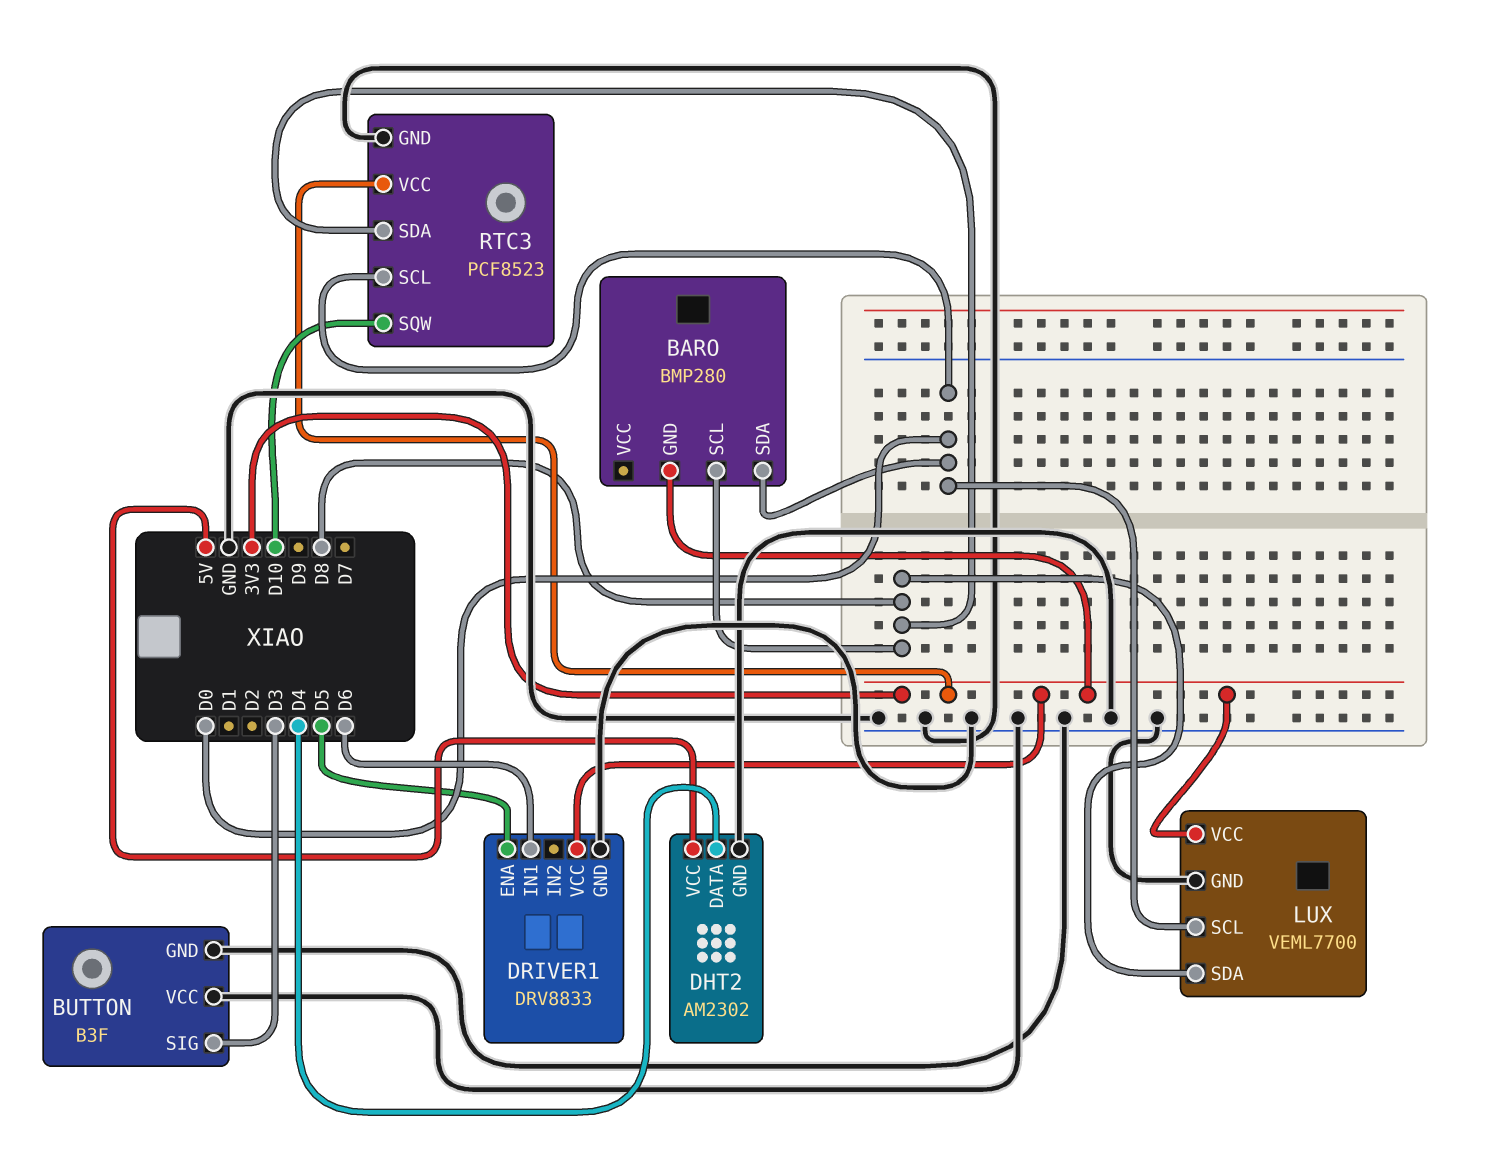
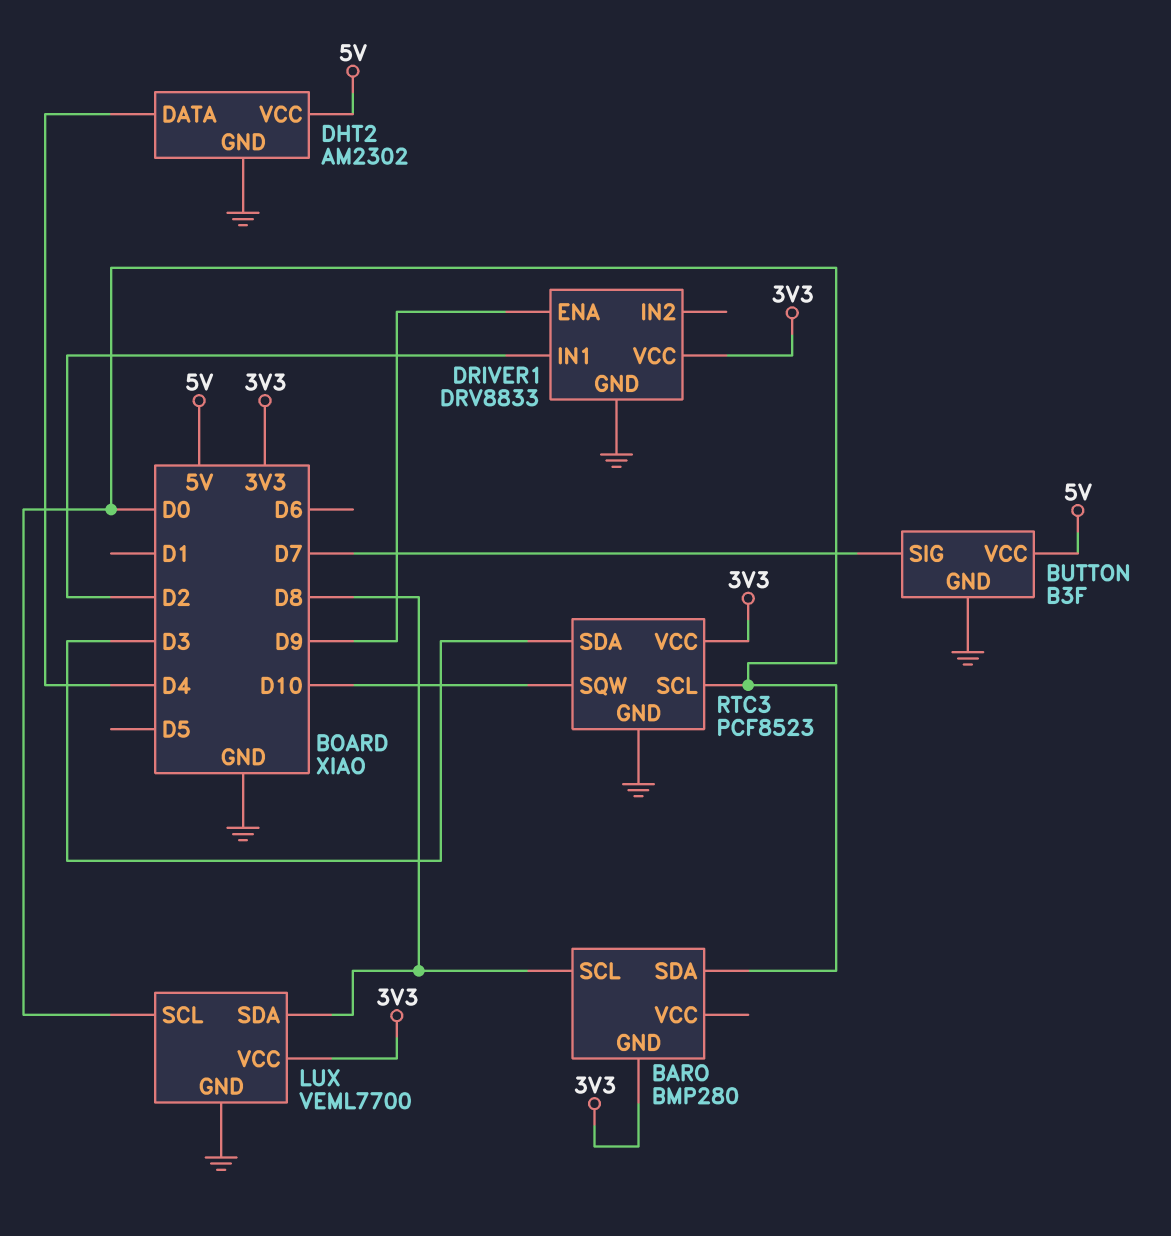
BUTTON pin SIG: D3 -> D7
BUTTON pin VCC: GND -> 5V
DRIVER1 pin ENA: D5 -> D9
DRIVER1 pin IN1: D6 -> D2
RTC3 pin SDA: D8 -> D3

